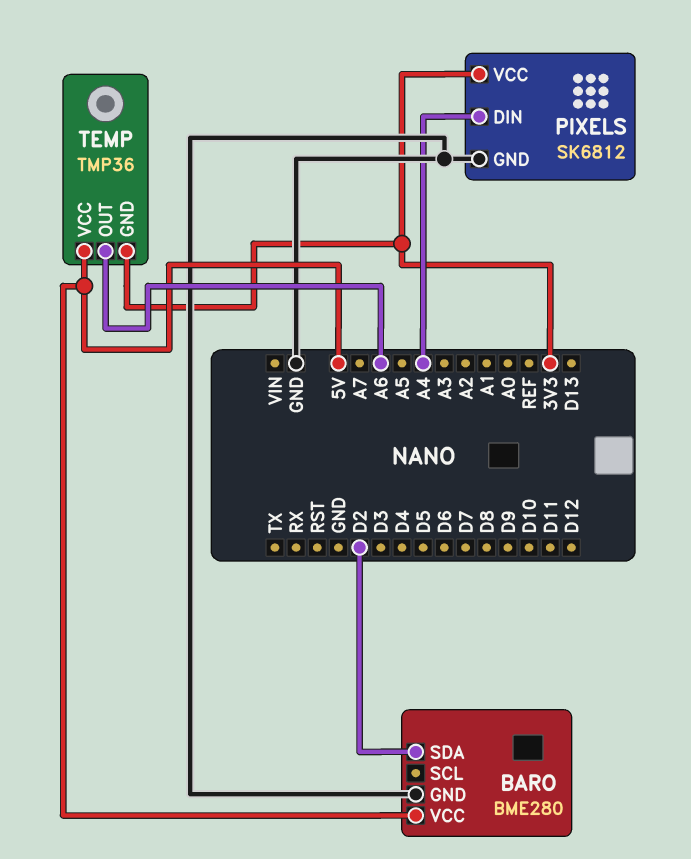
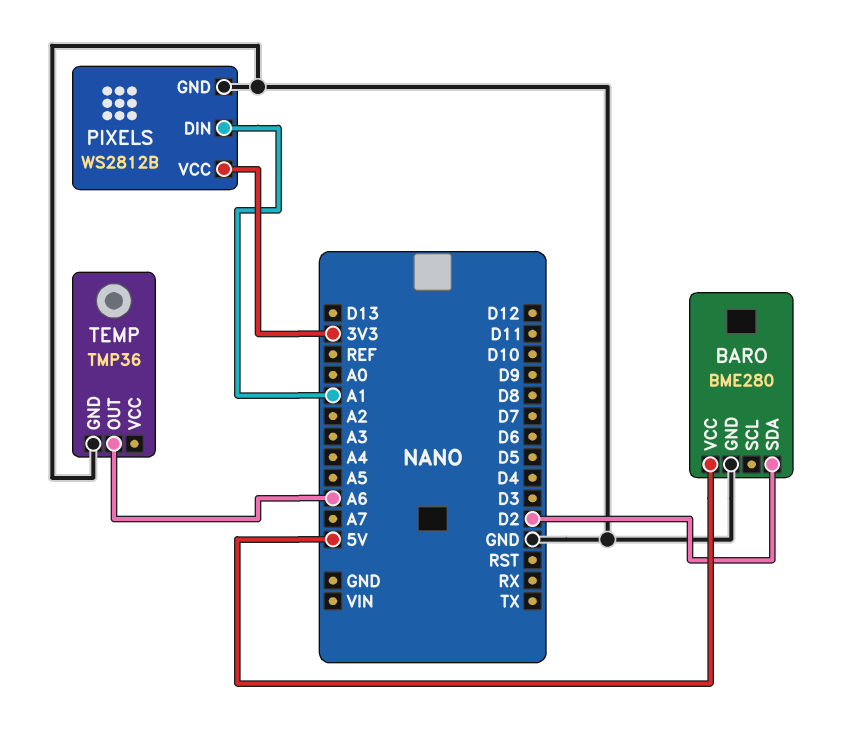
PIXELS: SK6812 -> WS2812B
PIXELS pin DIN: A4 -> A1
TEMP pin GND: 3V3 -> GND
TEMP pin VCC: 5V -> none

